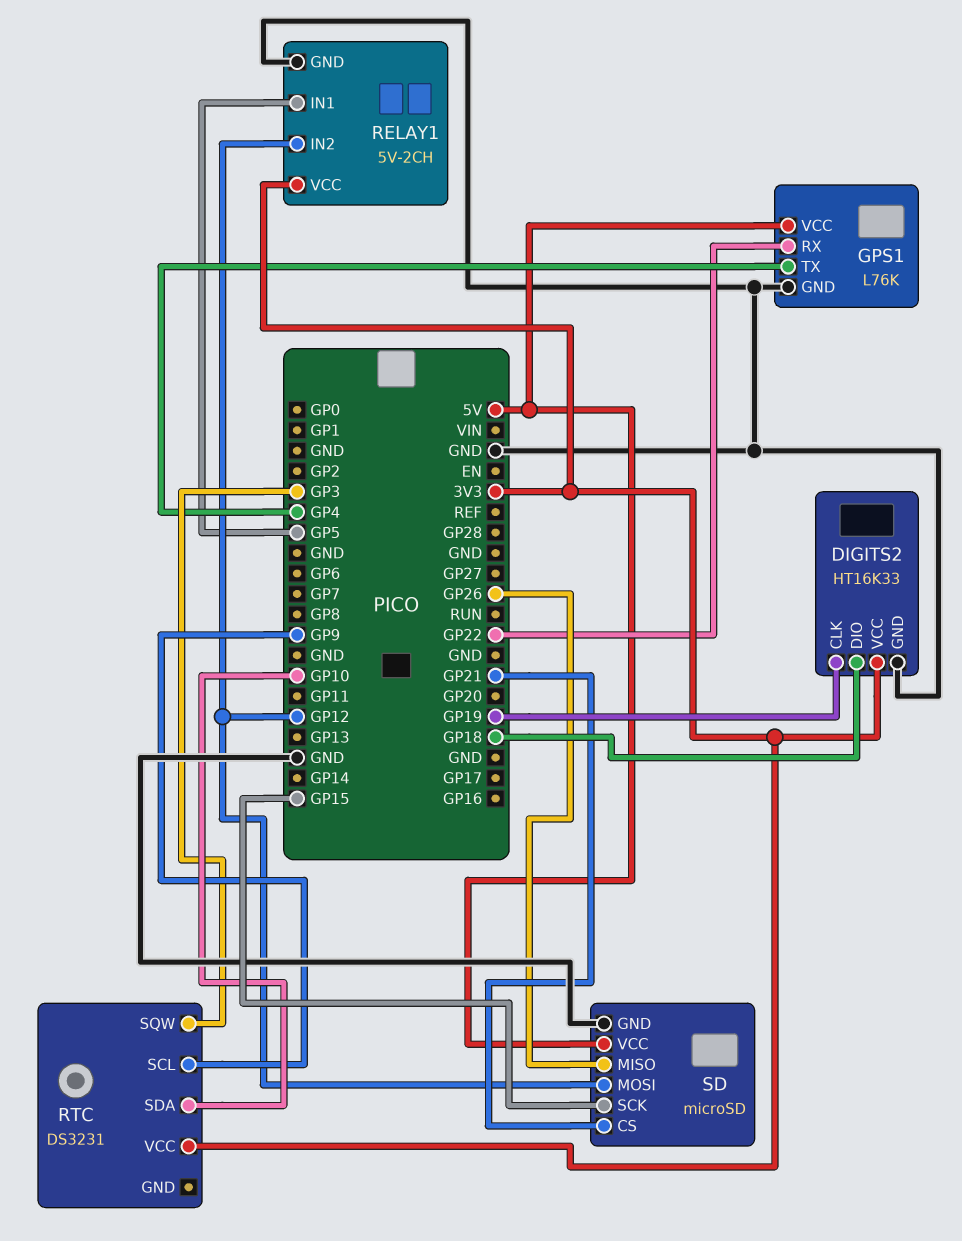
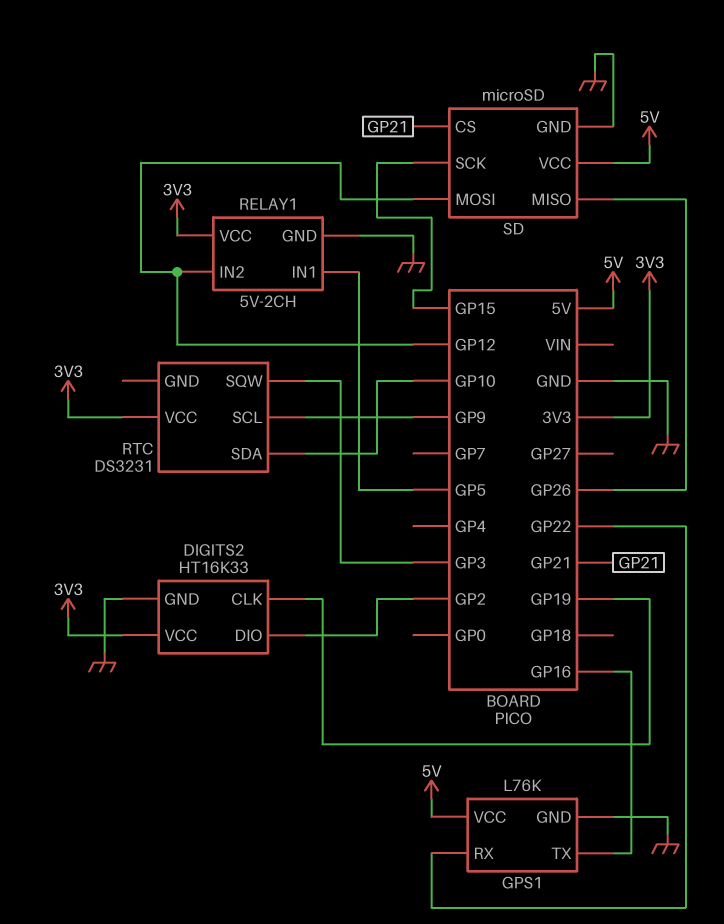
DIGITS2 pin DIO: GP18 -> GP2
GPS1 pin TX: GP4 -> GP16

